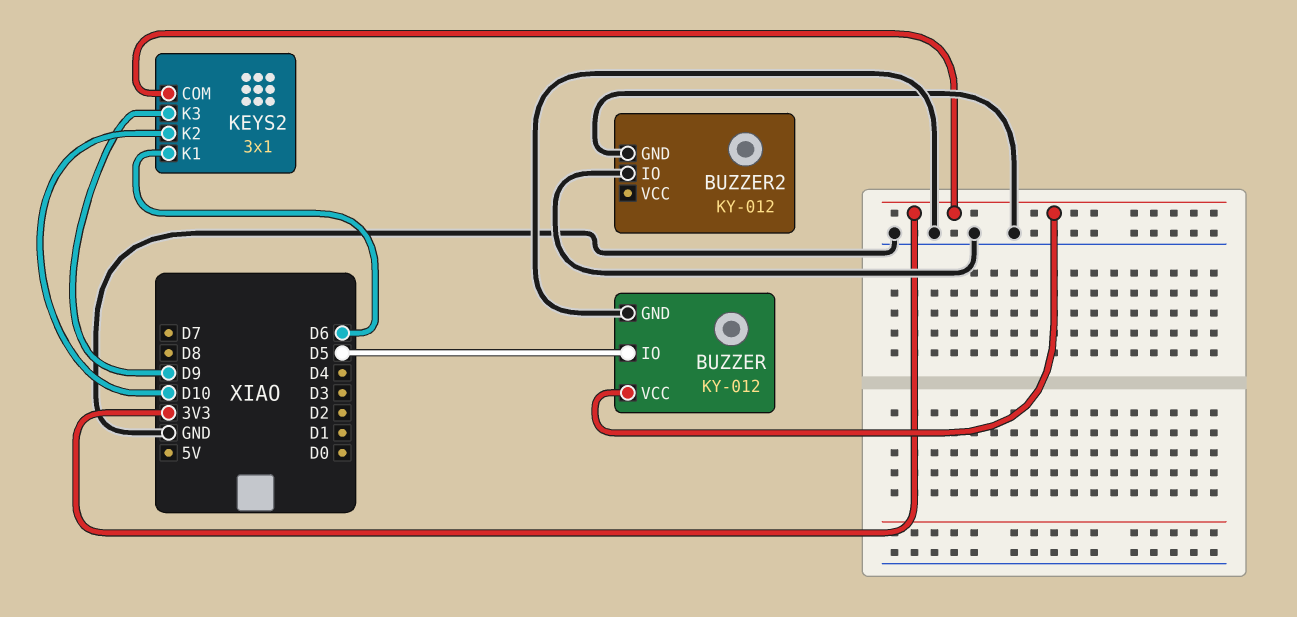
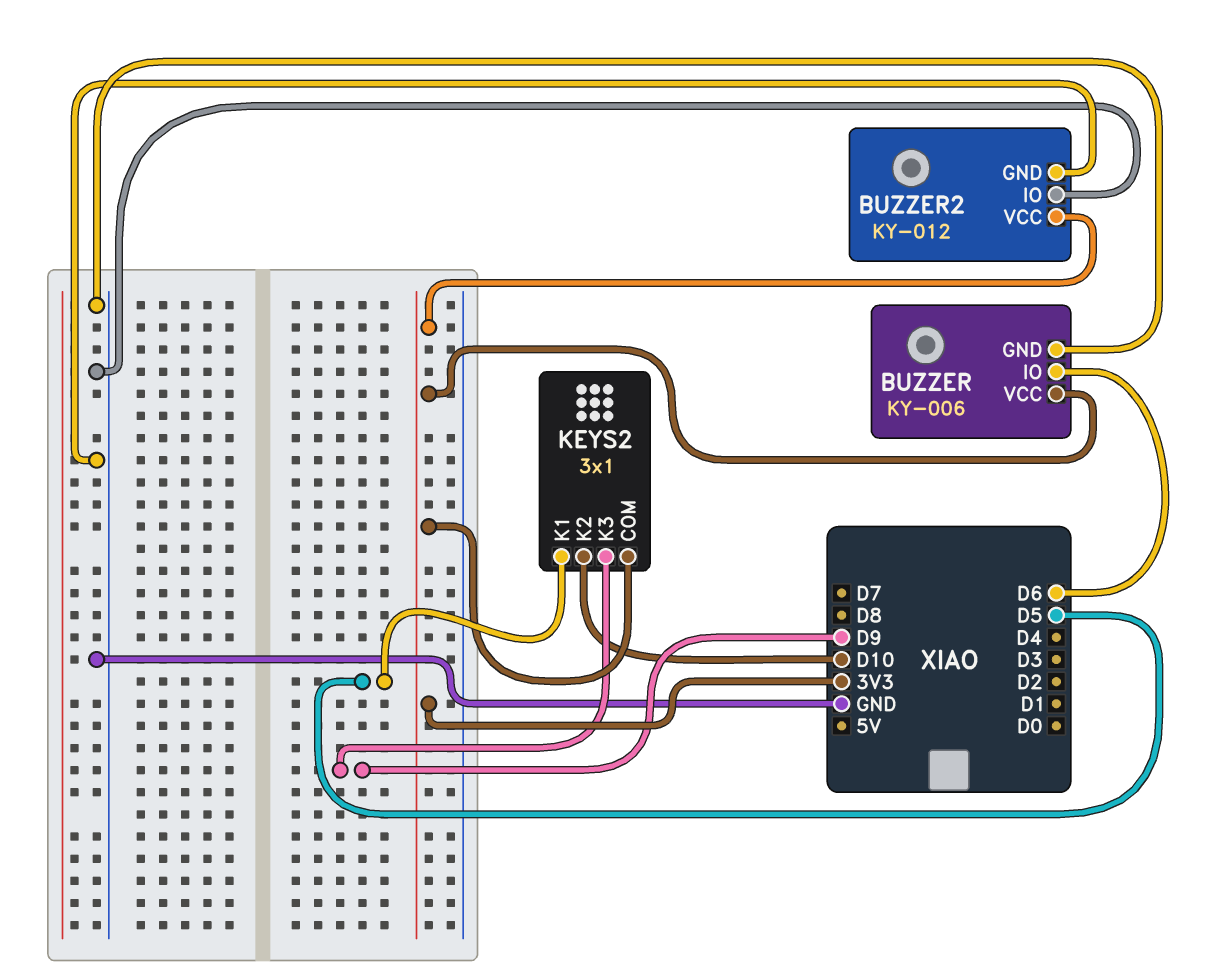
BUZZER: KY-012 -> KY-006
BUZZER pin IO: D5 -> D6
BUZZER2 pin VCC: none -> 3V3
KEYS2 pin K1: D6 -> D5

